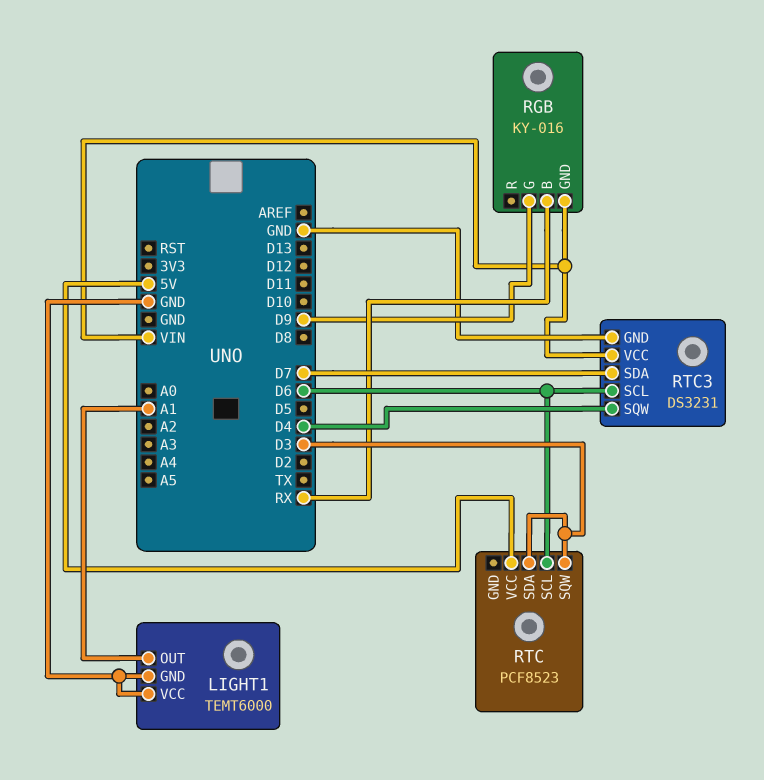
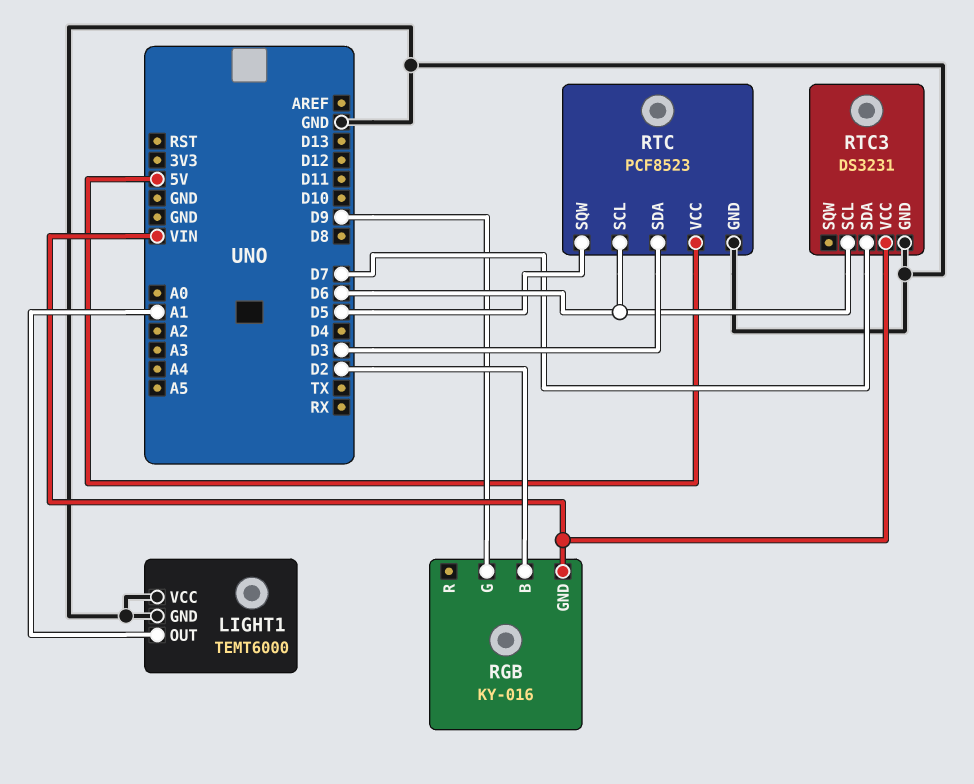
RGB pin B: RX -> D2
RTC pin GND: none -> GND
RTC pin SQW: D3 -> D5
RTC3 pin SQW: D4 -> none

